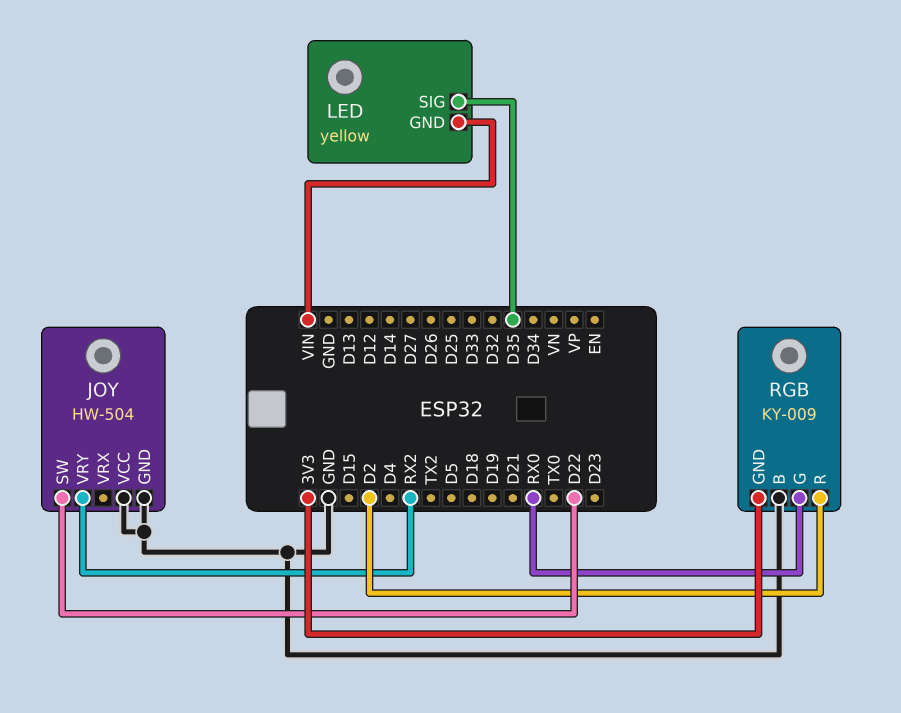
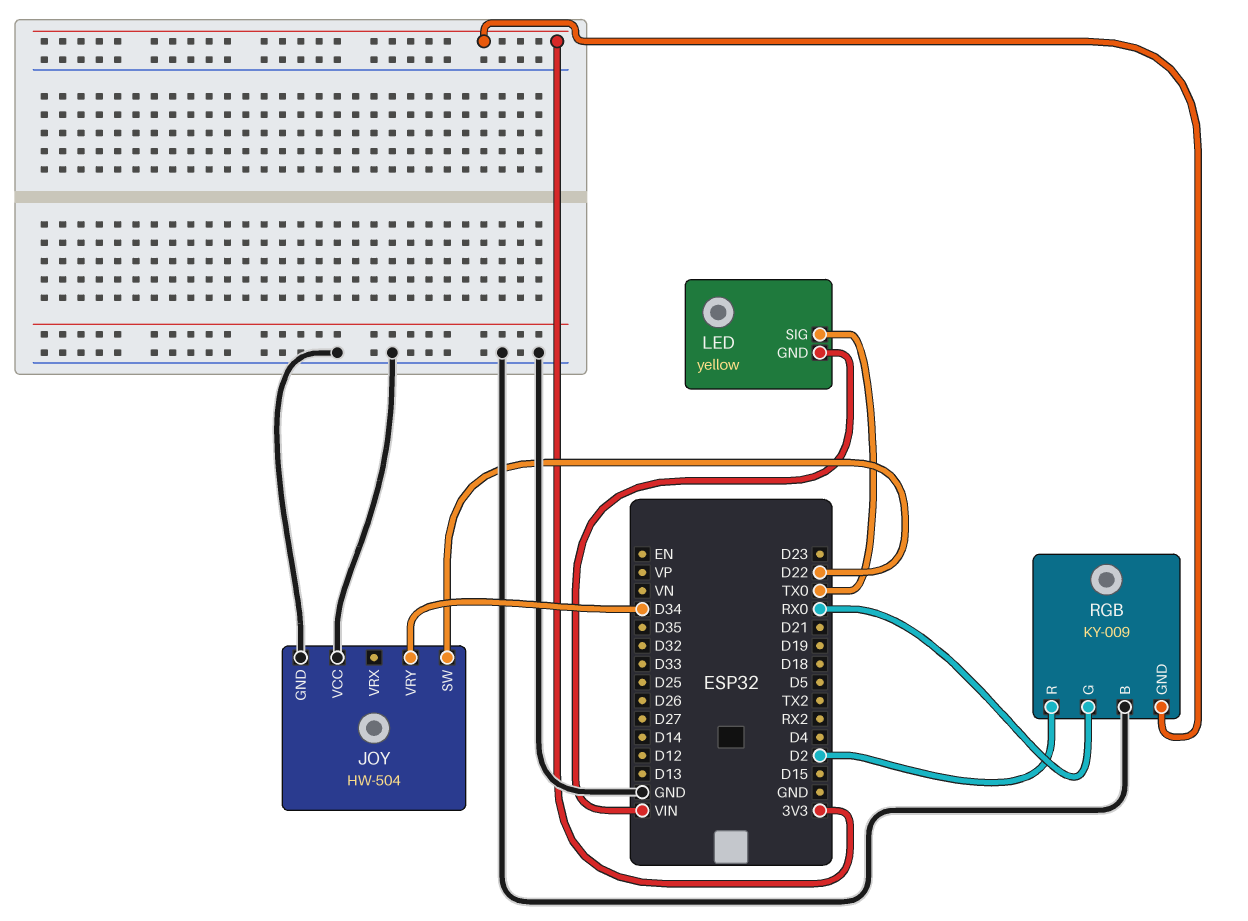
JOY pin VRY: RX2 -> D34
LED pin SIG: D35 -> TX0

